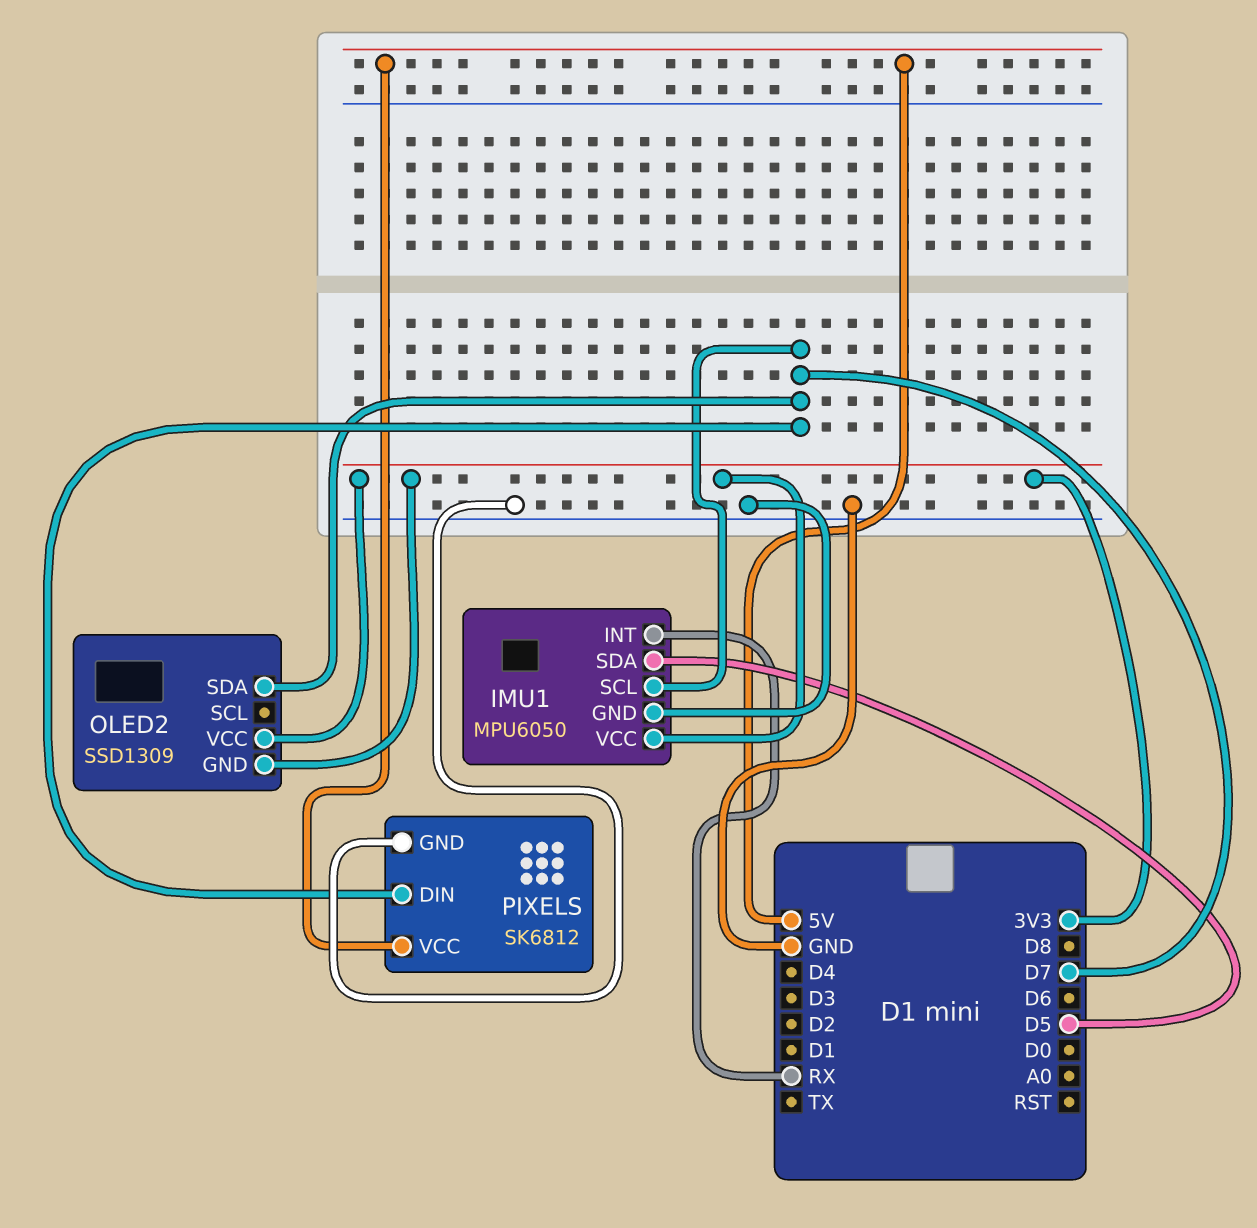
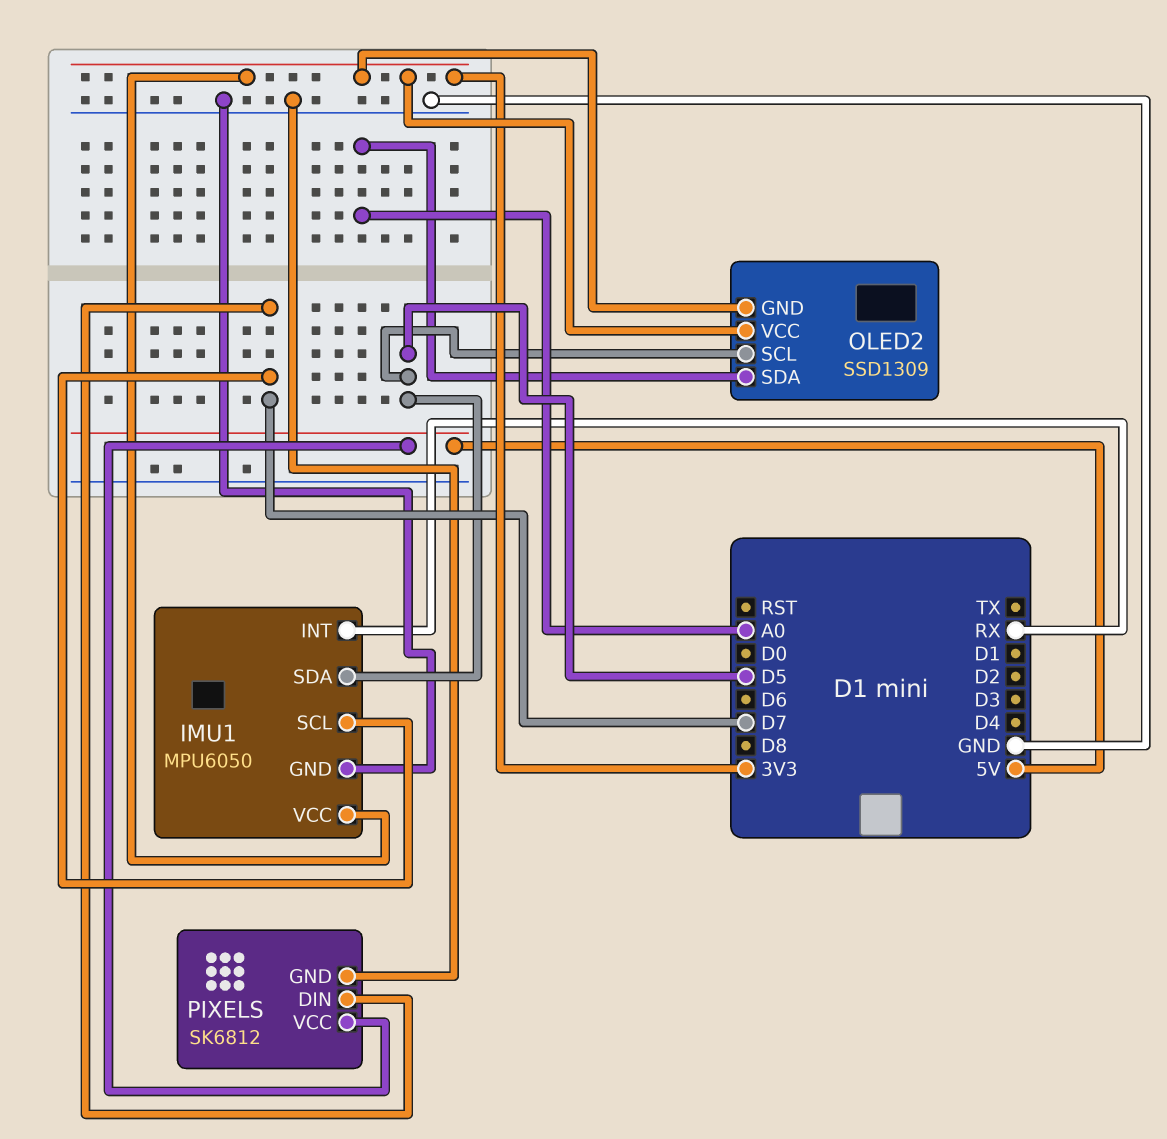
OLED2 pin SCL: none -> D5
OLED2 pin SDA: D7 -> A0

